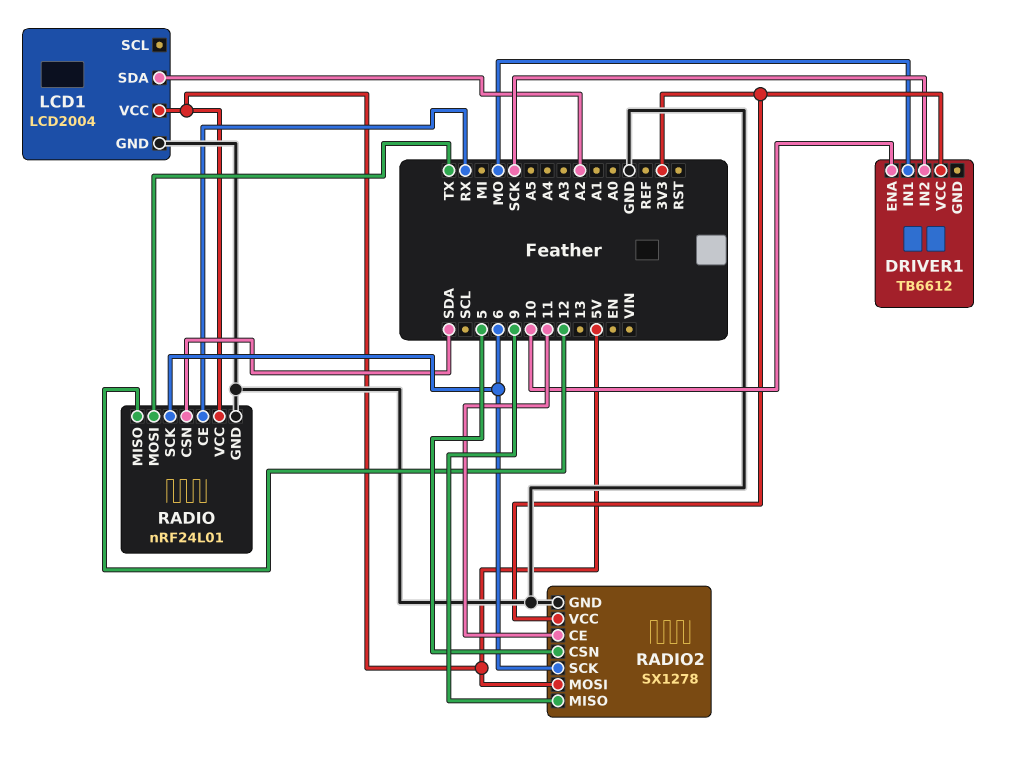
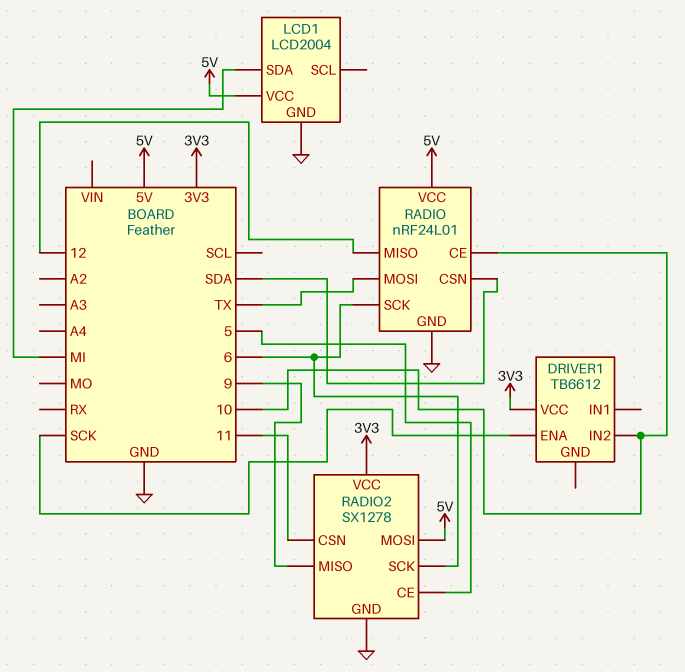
DRIVER1 pin ENA: 10 -> SCK
DRIVER1 pin IN1: MO -> none
DRIVER1 pin IN2: SCK -> 10
LCD1 pin SDA: A2 -> MI
RADIO pin CE: RX -> 10
RADIO2 pin CE: 11 -> 5
RADIO2 pin CSN: 5 -> 11

